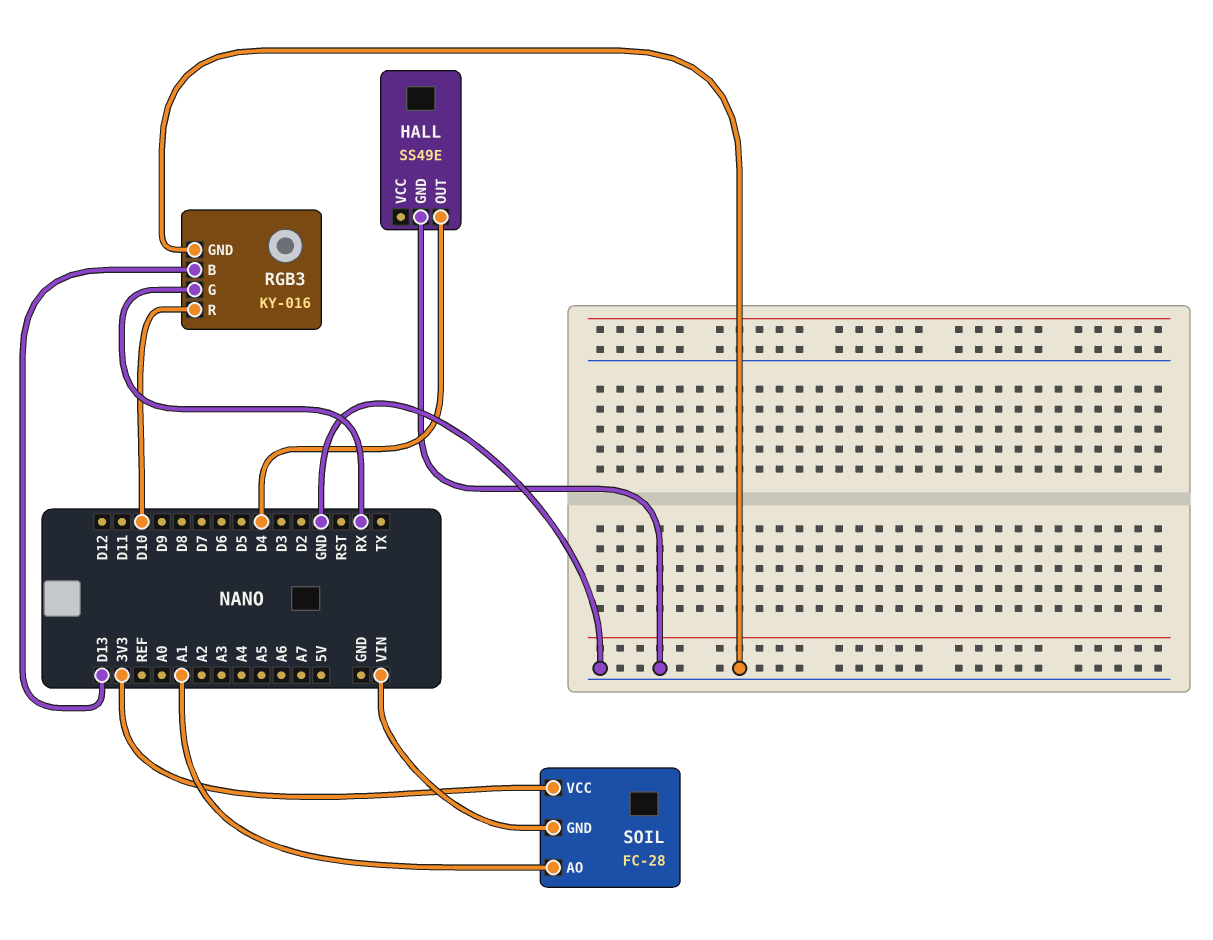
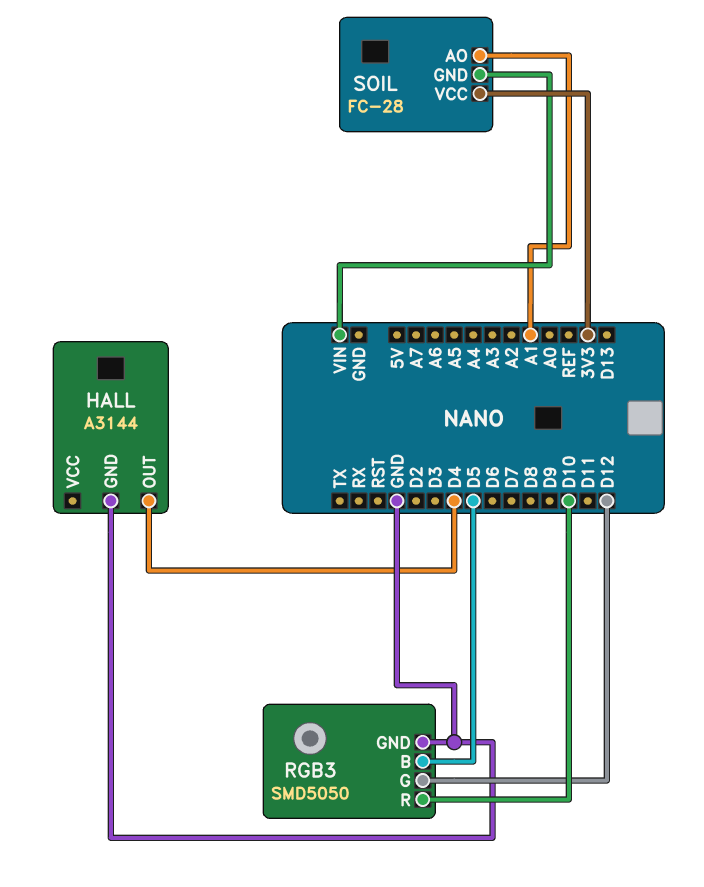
HALL: SS49E -> A3144
RGB3: KY-016 -> SMD5050
RGB3 pin B: D13 -> D5
RGB3 pin G: RX -> D12

